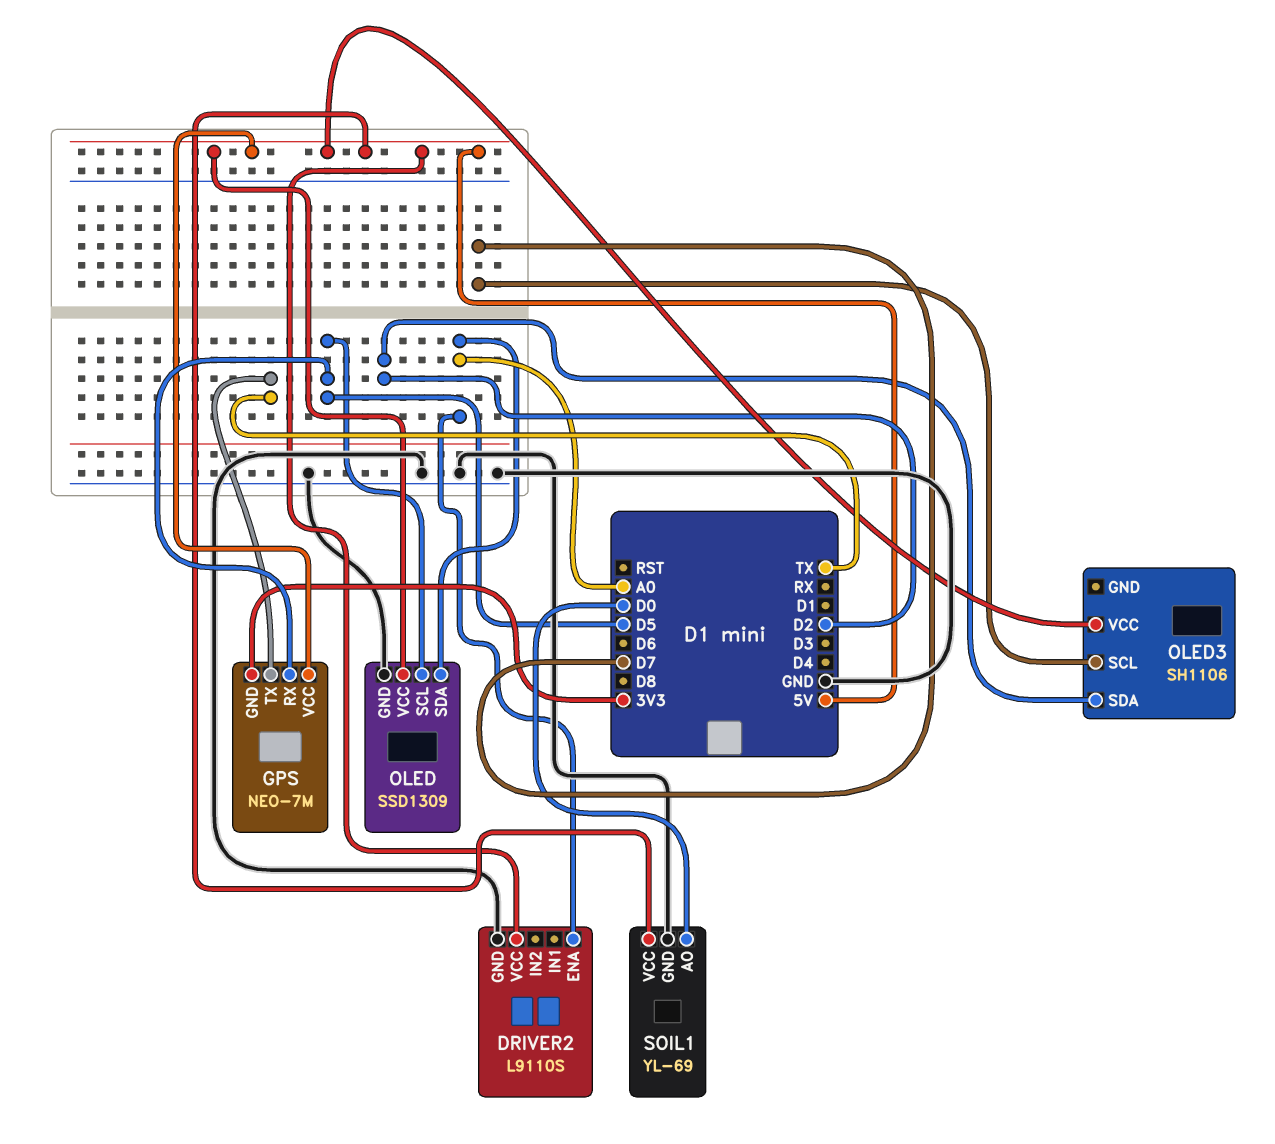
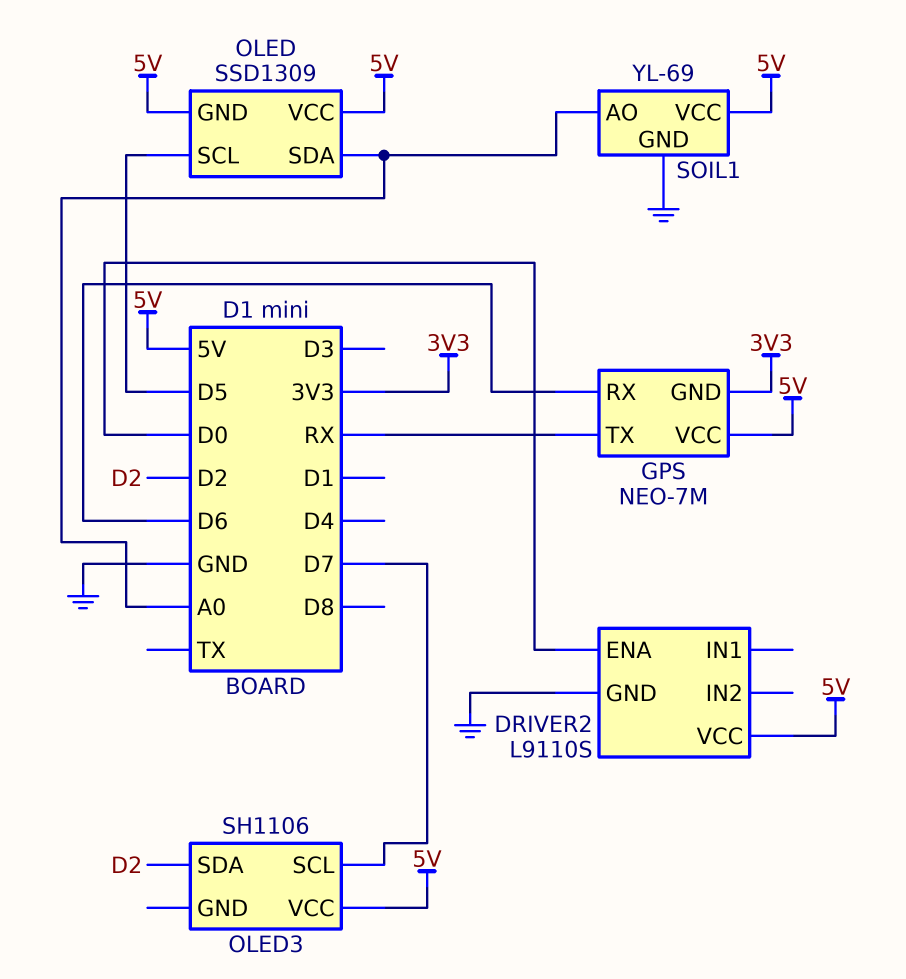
DRIVER2 pin ENA: A0 -> D0
GPS pin RX: D5 -> D6
GPS pin TX: TX -> RX
OLED pin GND: GND -> 5V
SOIL1 pin AO: D0 -> A0

